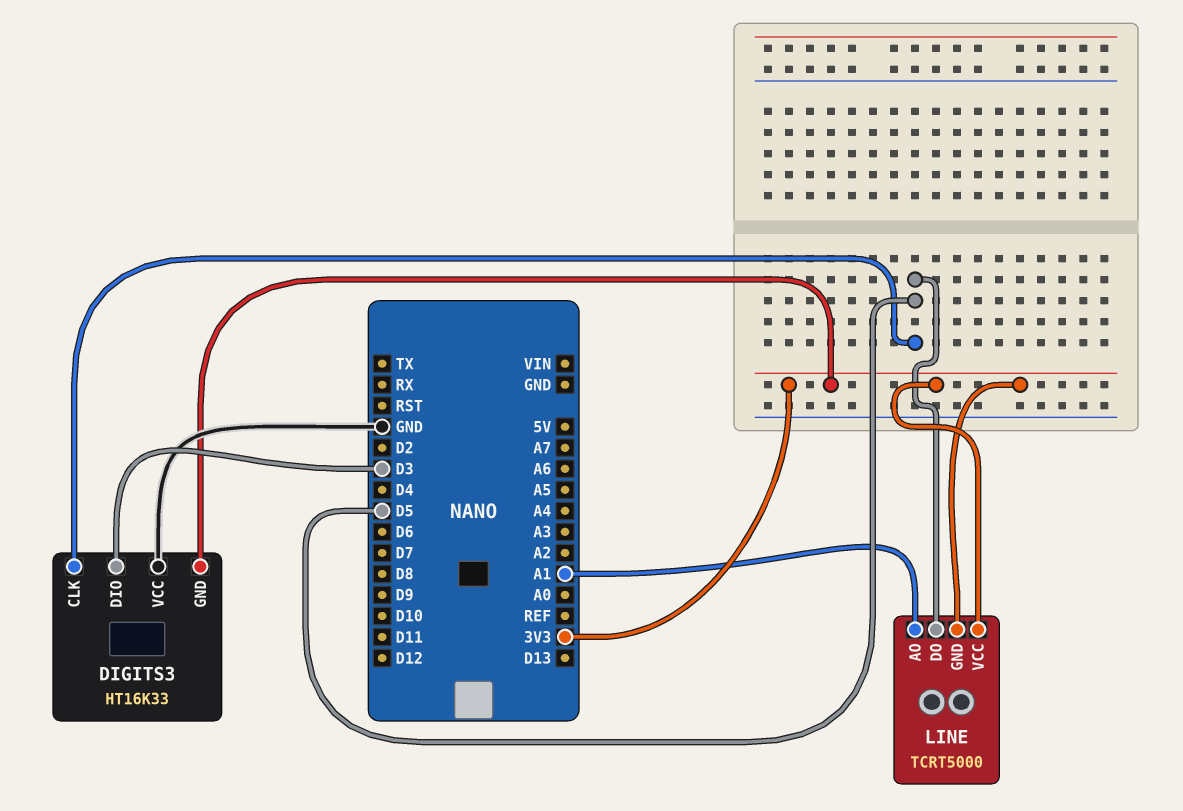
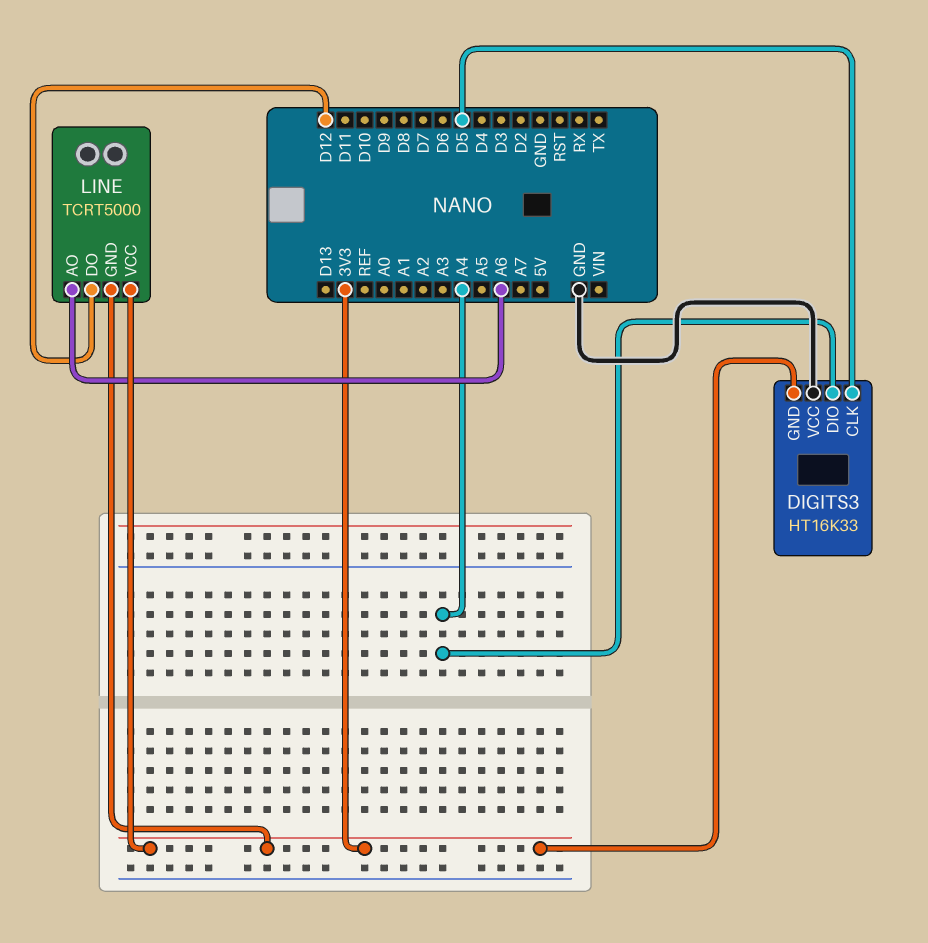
DIGITS3 pin DIO: D3 -> A4
LINE pin AO: A1 -> A6
LINE pin DO: D5 -> D12

